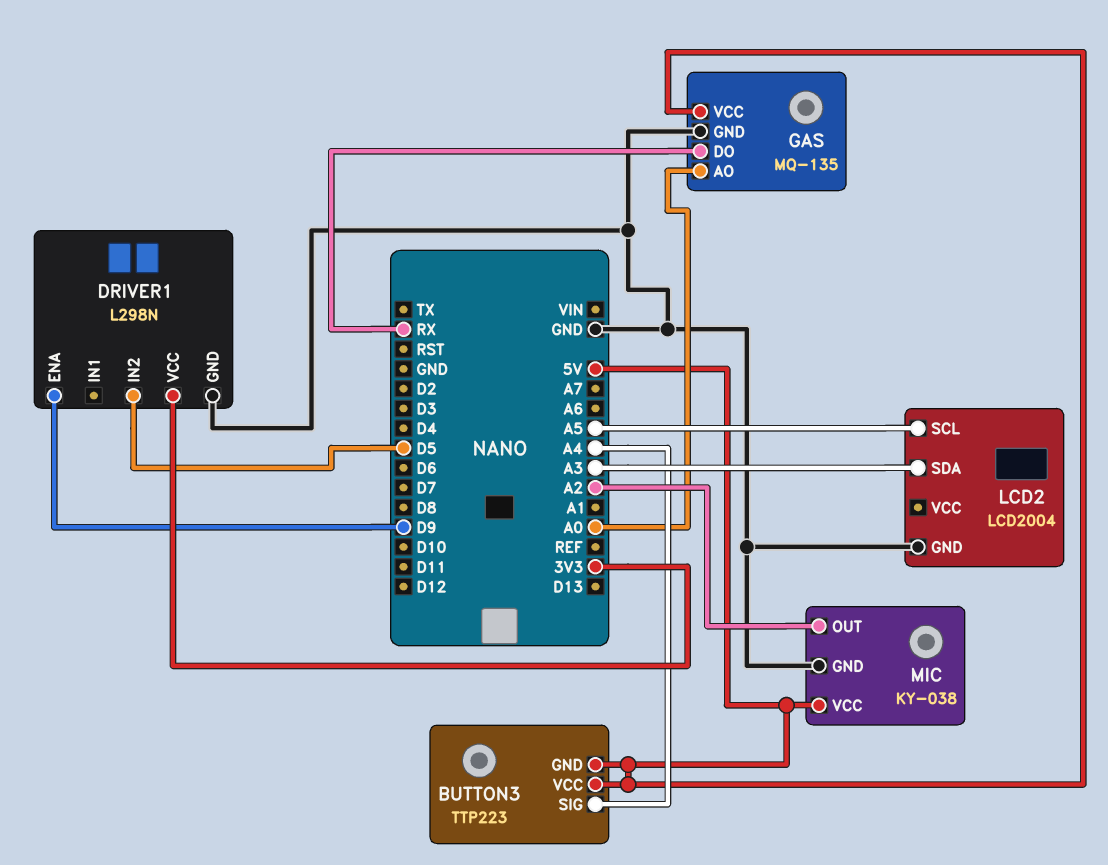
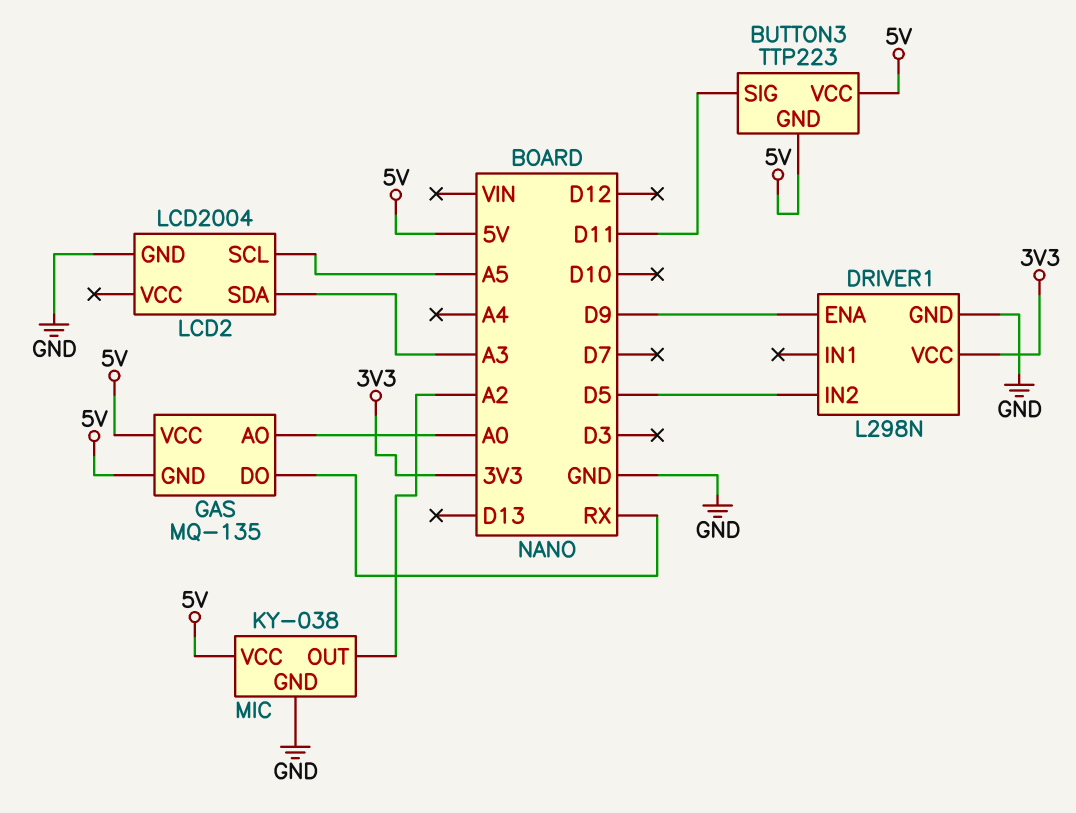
BUTTON3 pin SIG: A4 -> D11
GAS pin GND: GND -> 5V

